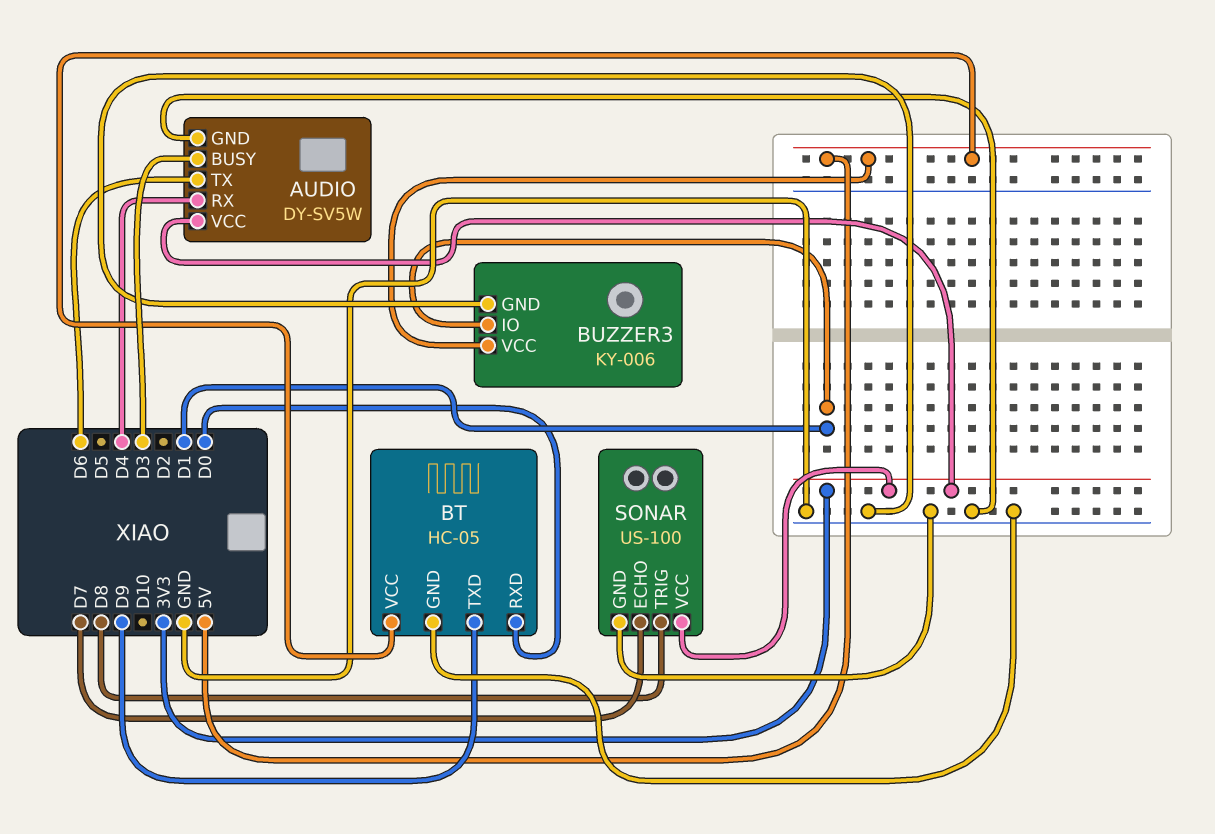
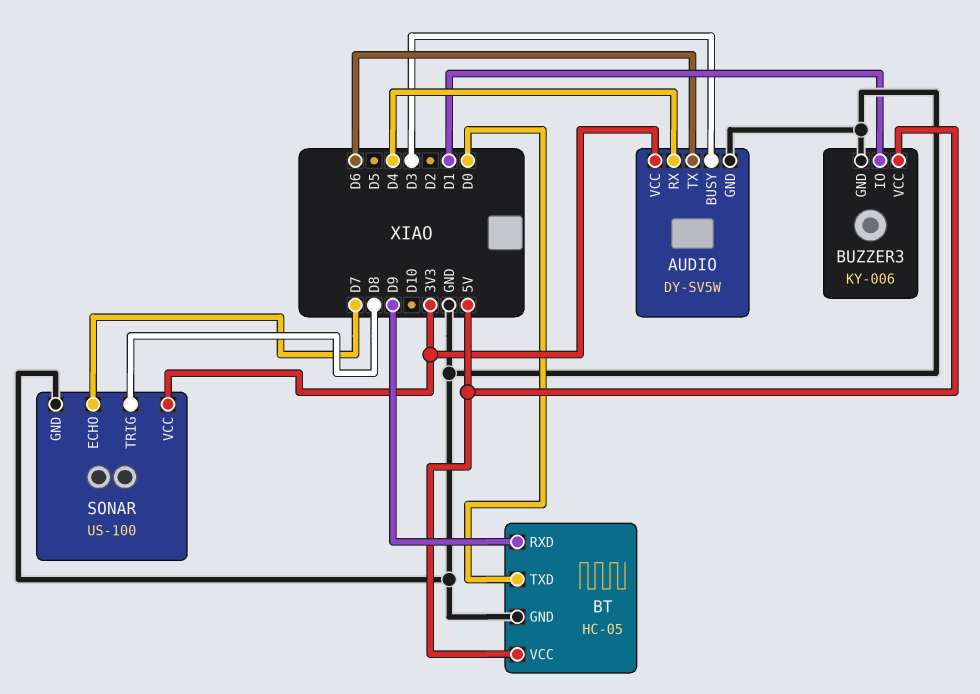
BT pin RXD: D0 -> D9
BT pin TXD: D9 -> D0

